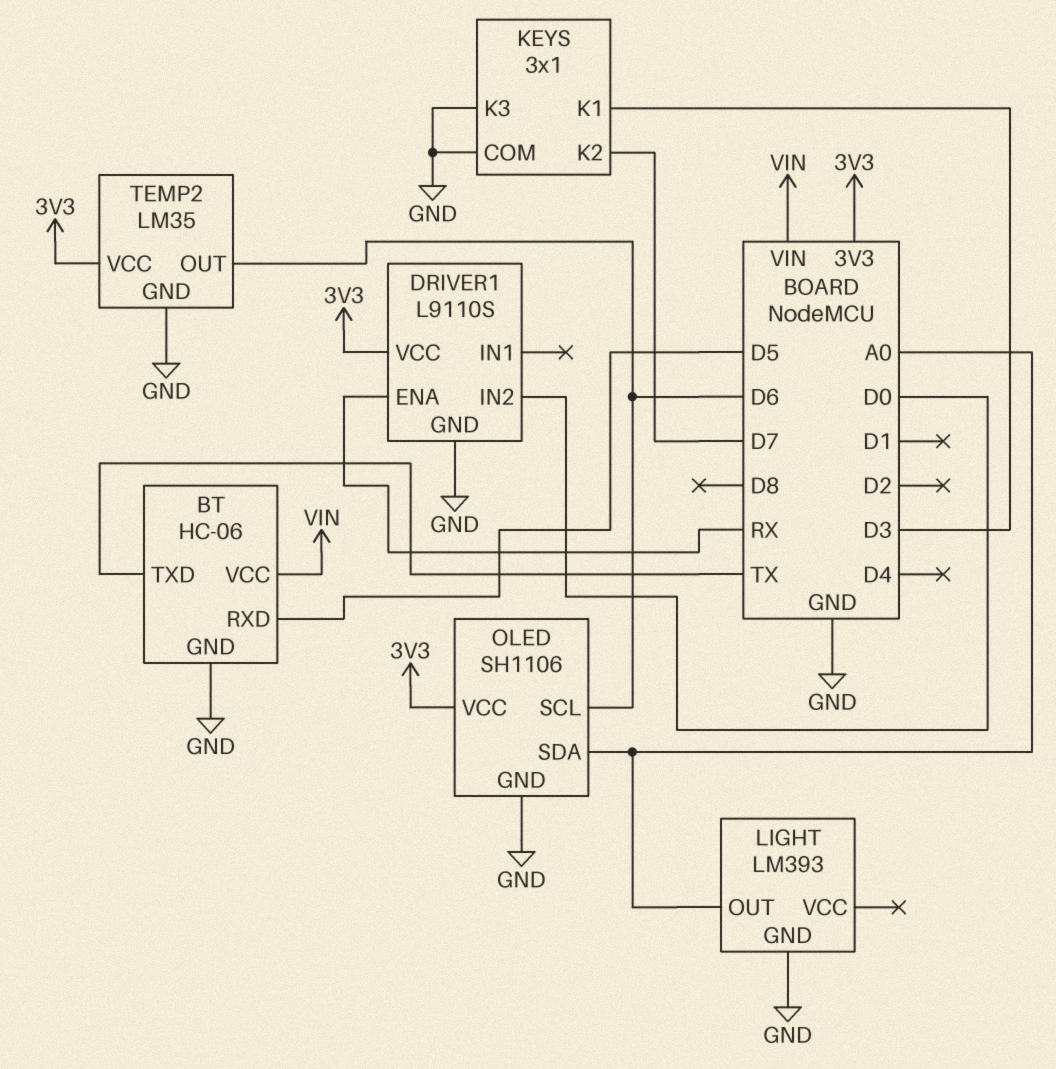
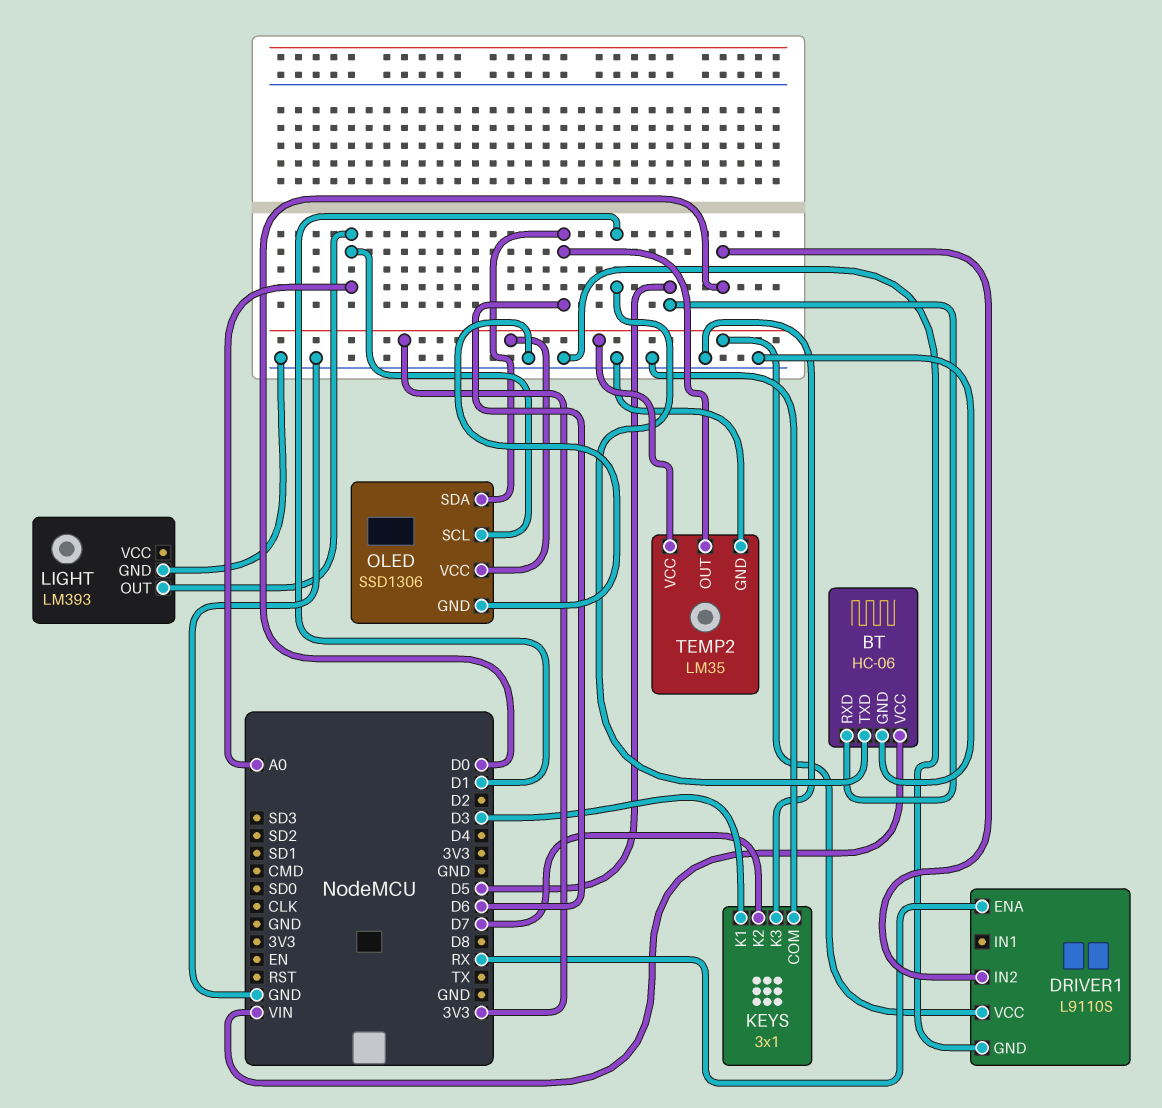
BT pin TXD: TX -> D1
OLED: SH1106 -> SSD1306
OLED pin SCL: D6 -> A0
OLED pin SDA: A0 -> D6

